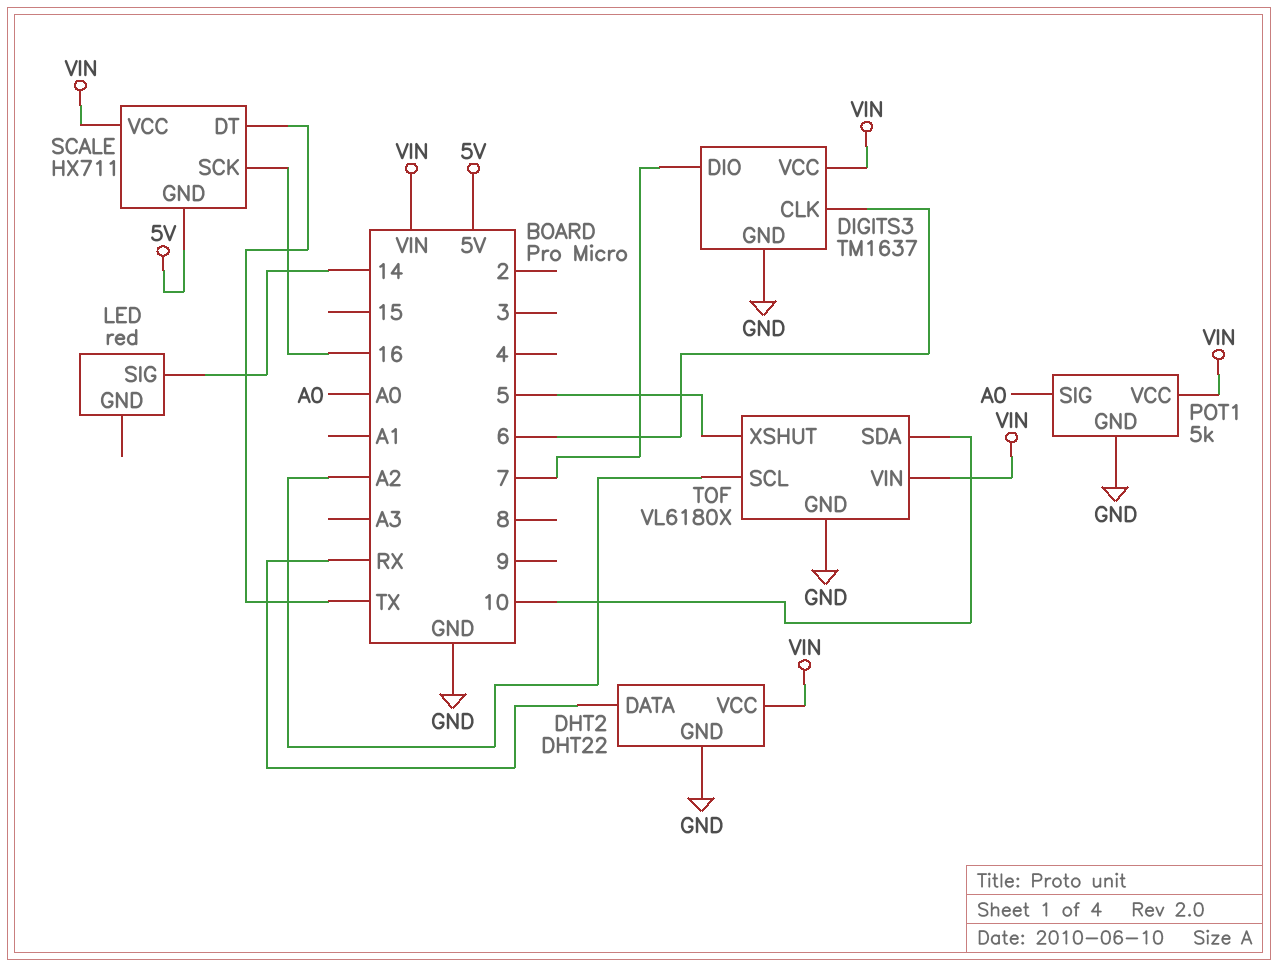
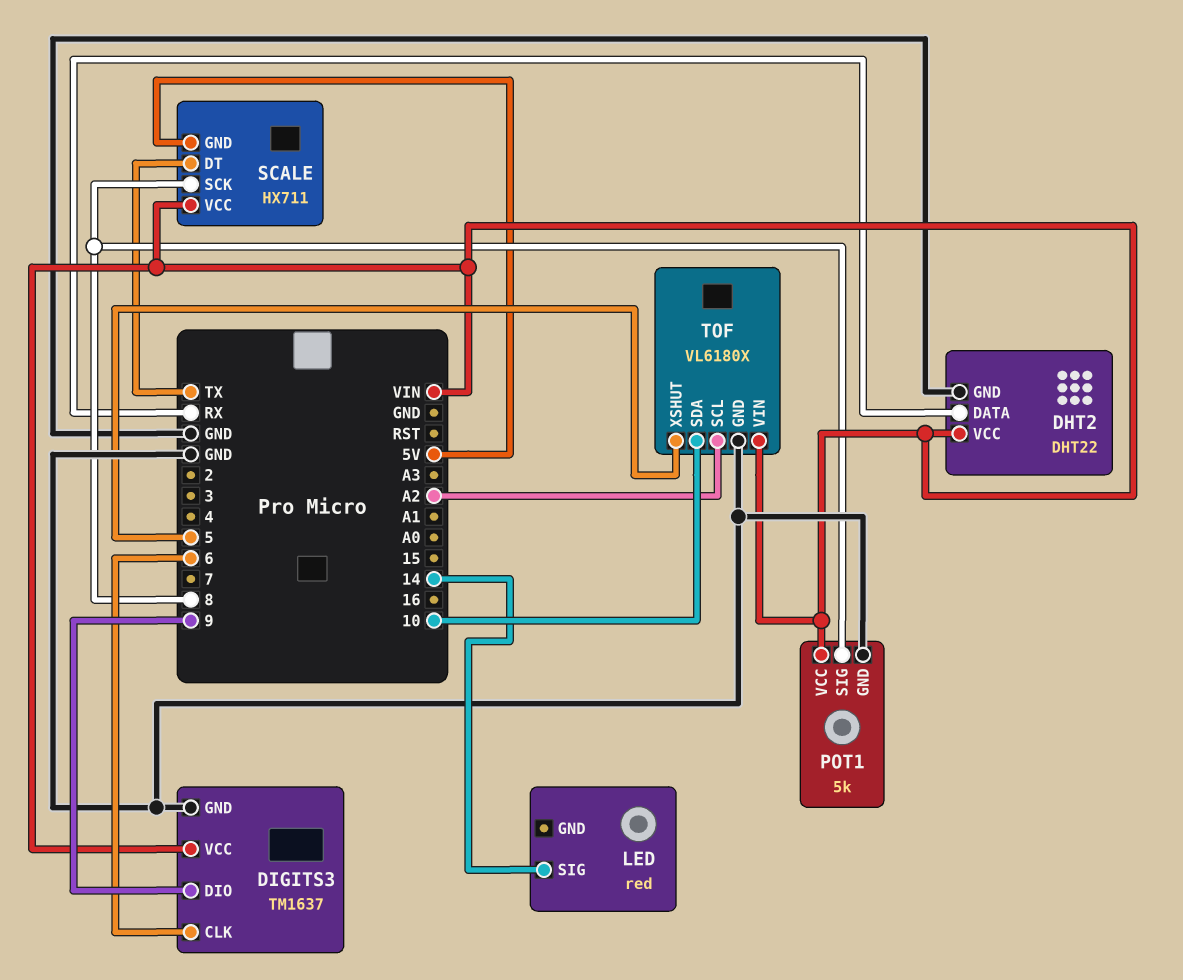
DIGITS3 pin DIO: 7 -> 9
POT1 pin SIG: A0 -> 8
SCALE pin SCK: 16 -> 8

